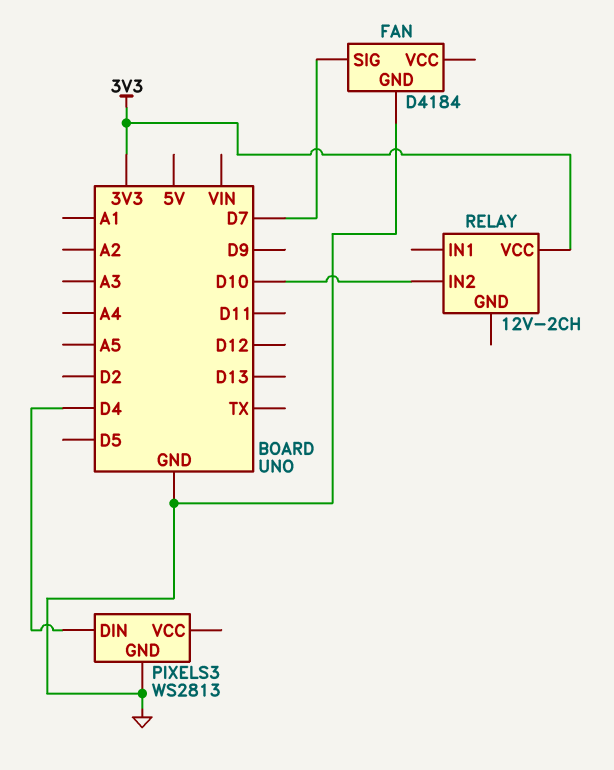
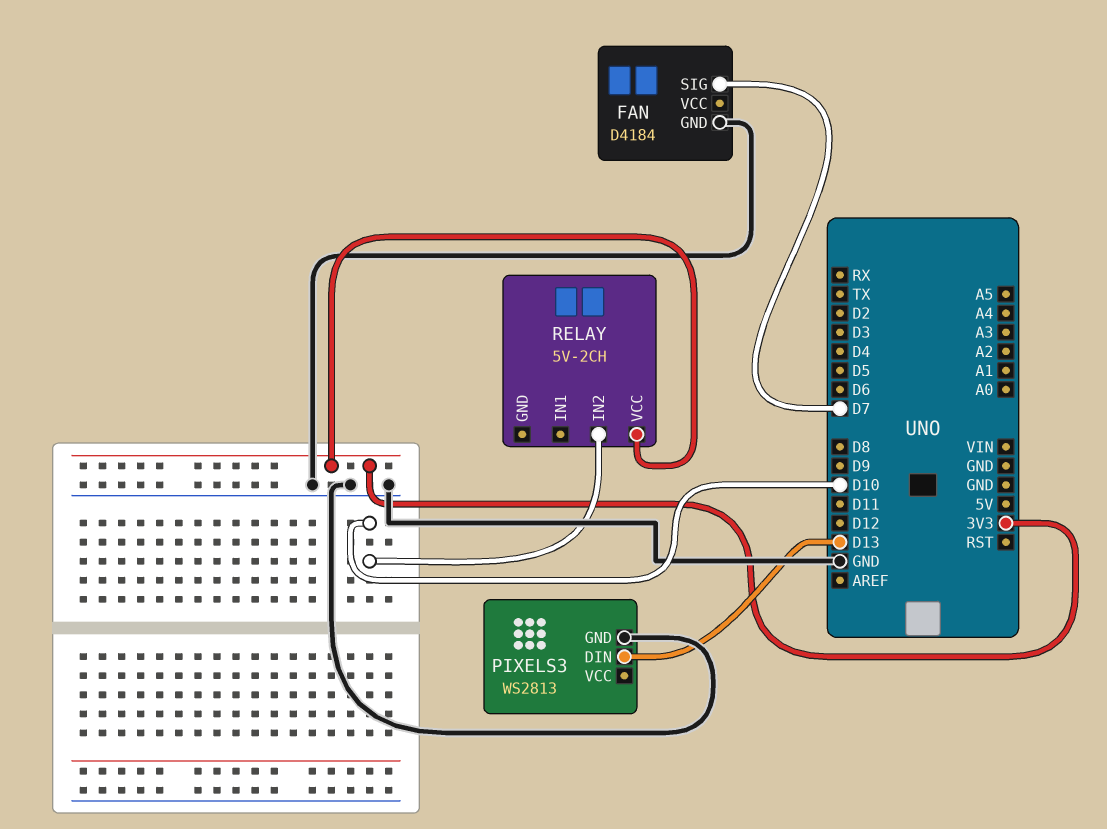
PIXELS3 pin DIN: D4 -> D13
RELAY: 12V-2CH -> 5V-2CH

